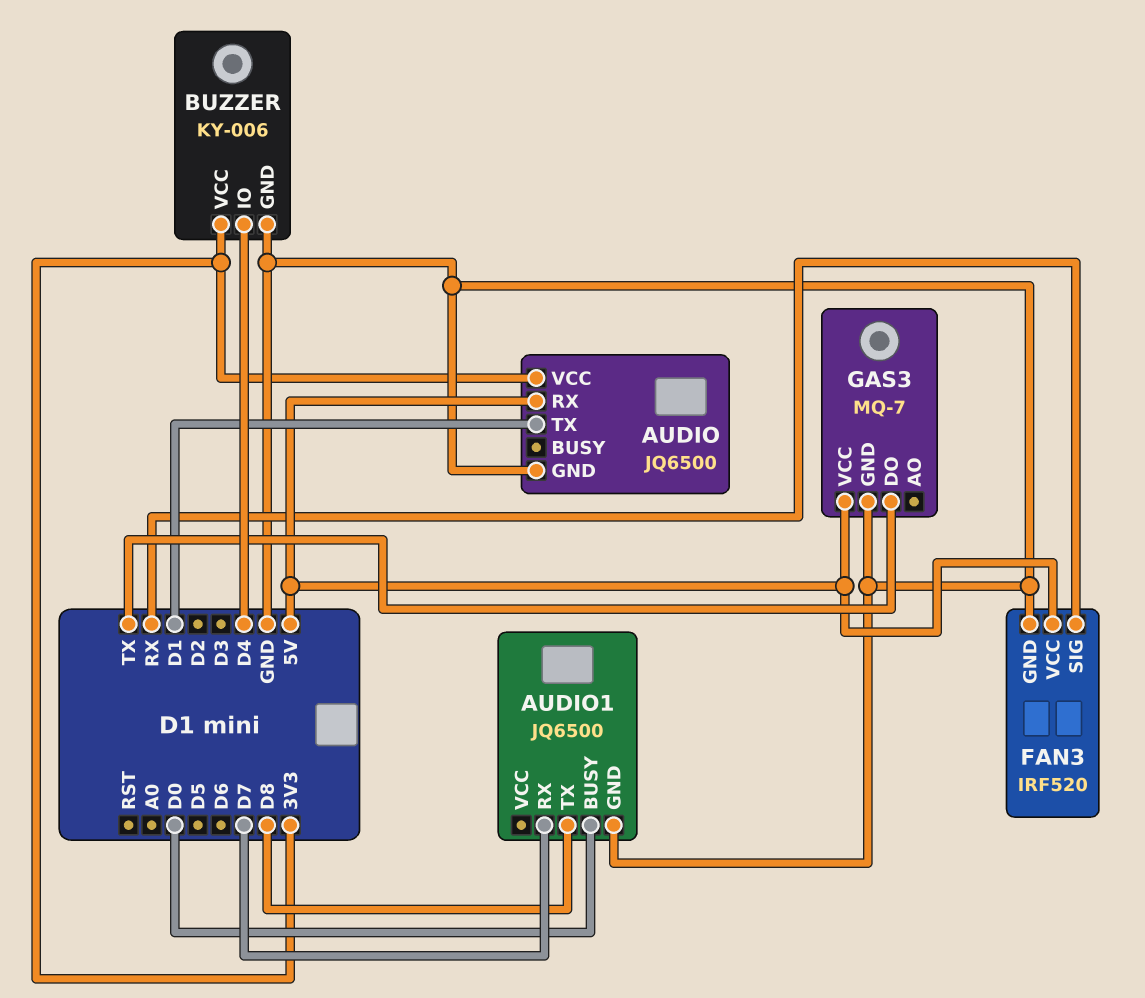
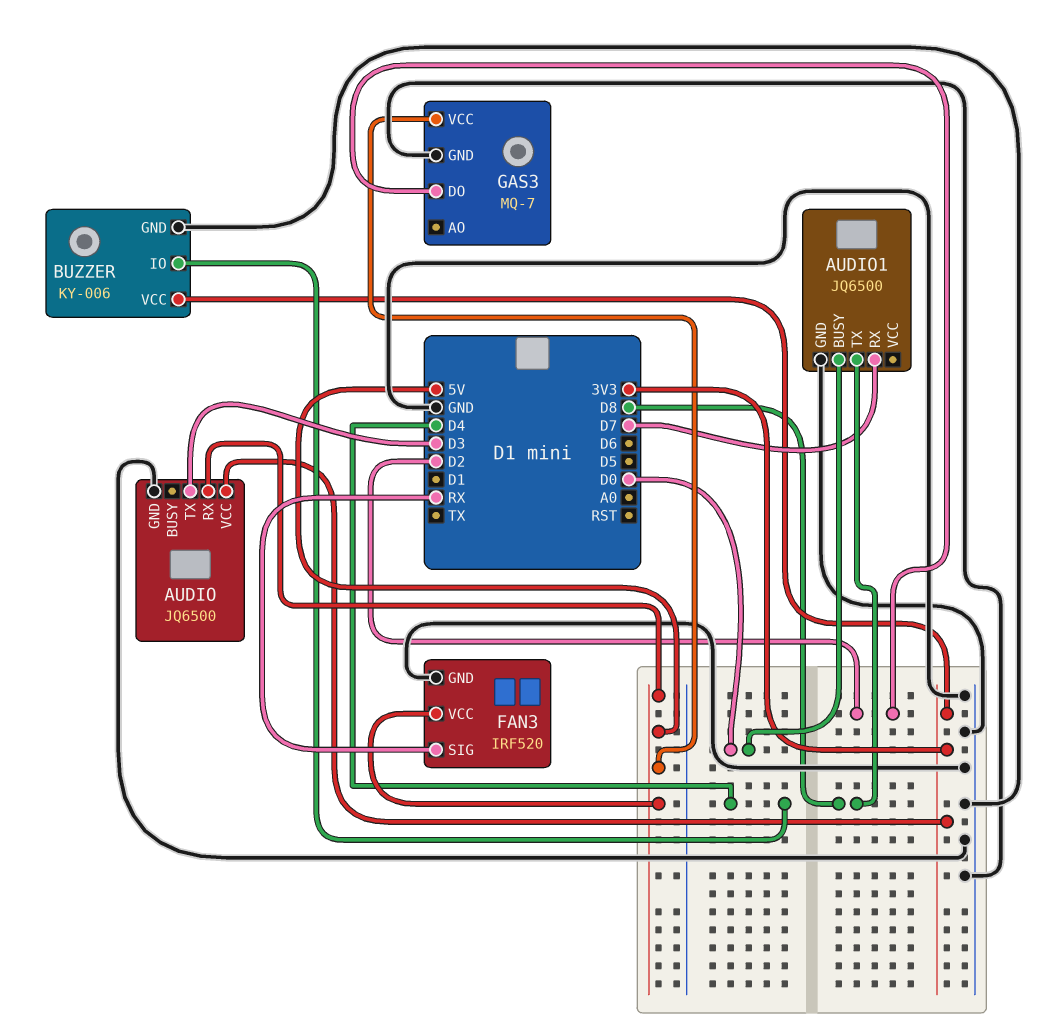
AUDIO pin TX: D1 -> D3
GAS3 pin DO: TX -> D2

